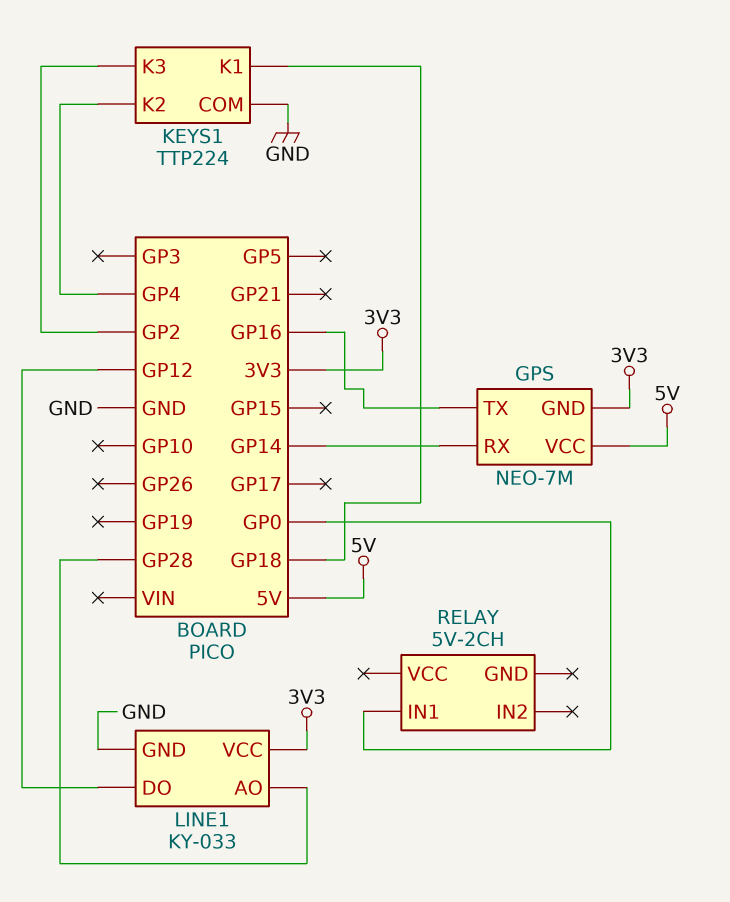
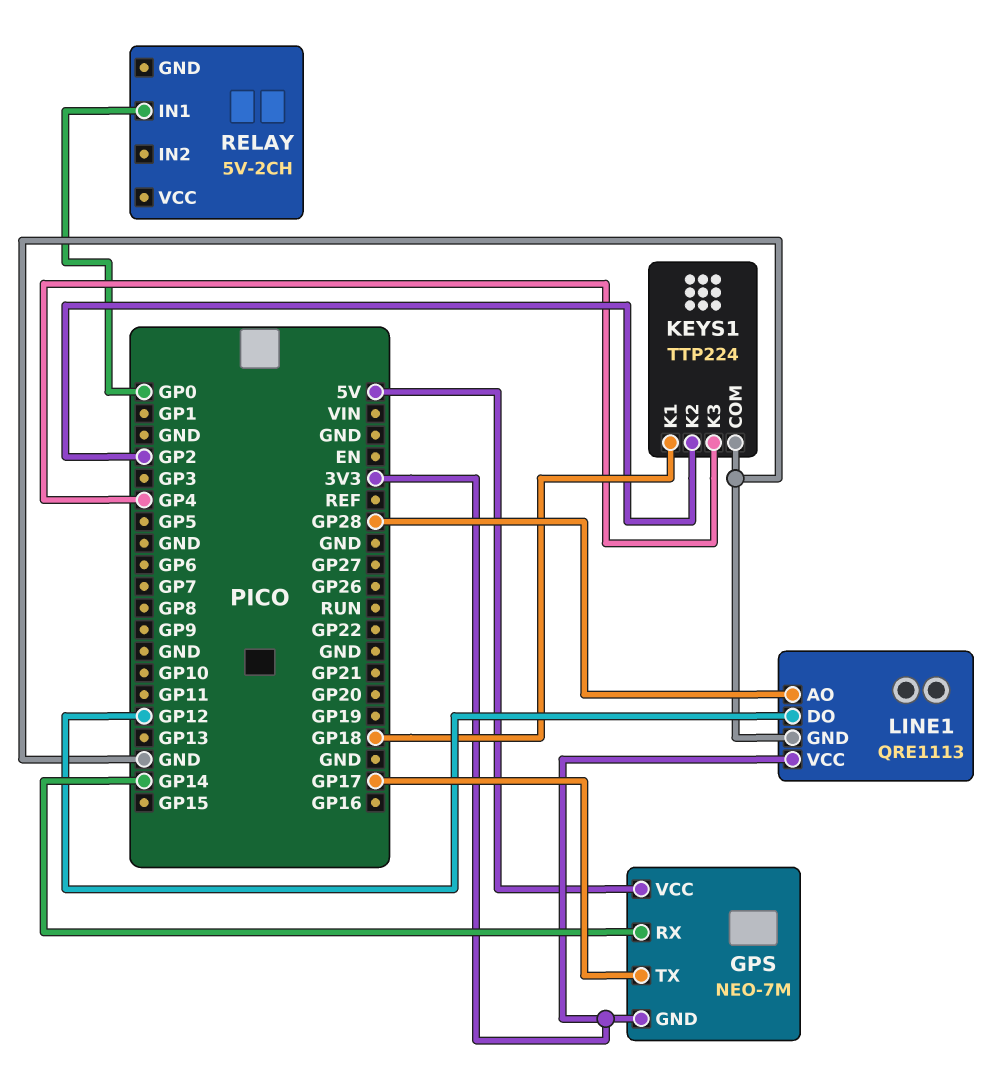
GPS pin TX: GP16 -> GP17
KEYS1 pin K2: GP4 -> GP2
KEYS1 pin K3: GP2 -> GP4
LINE1: KY-033 -> QRE1113

